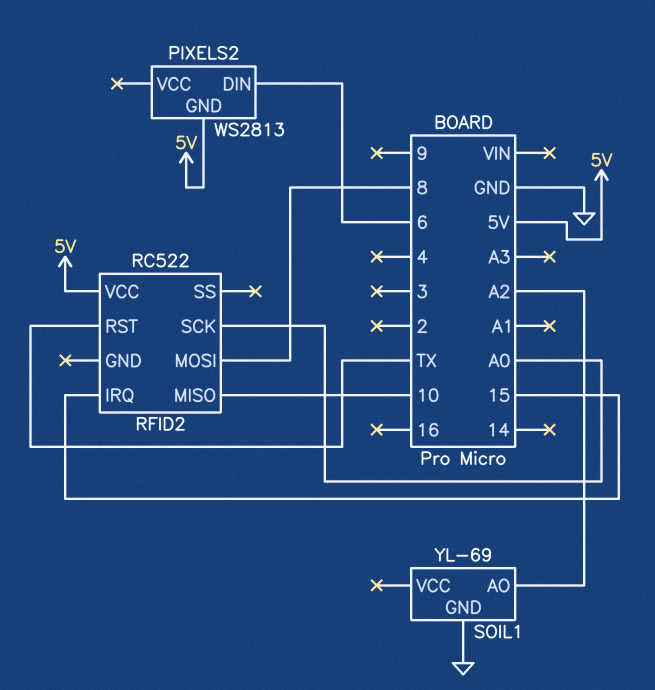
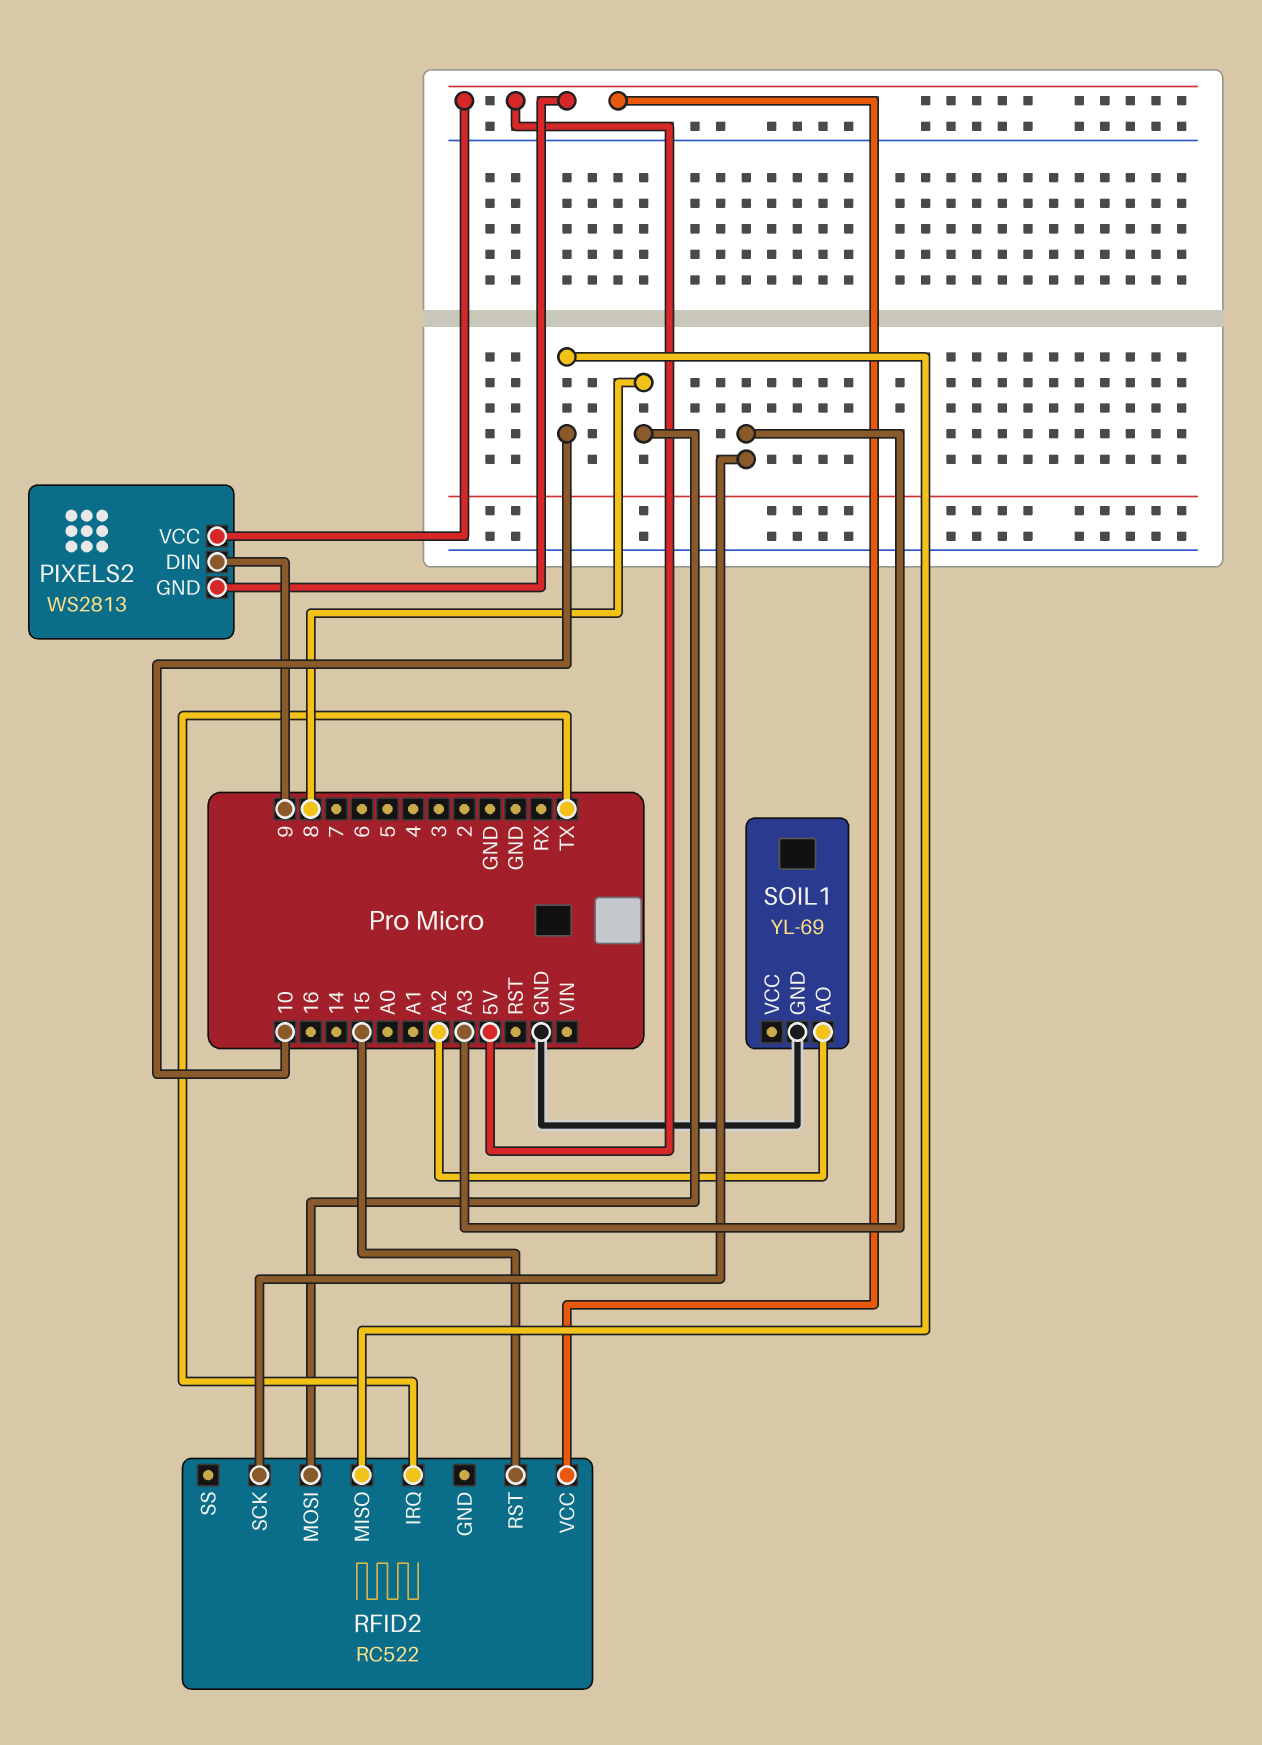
PIXELS2 pin DIN: 6 -> 9
PIXELS2 pin VCC: none -> 5V
RFID2 pin IRQ: 15 -> TX
RFID2 pin RST: TX -> 15
RFID2 pin SCK: A0 -> A3

